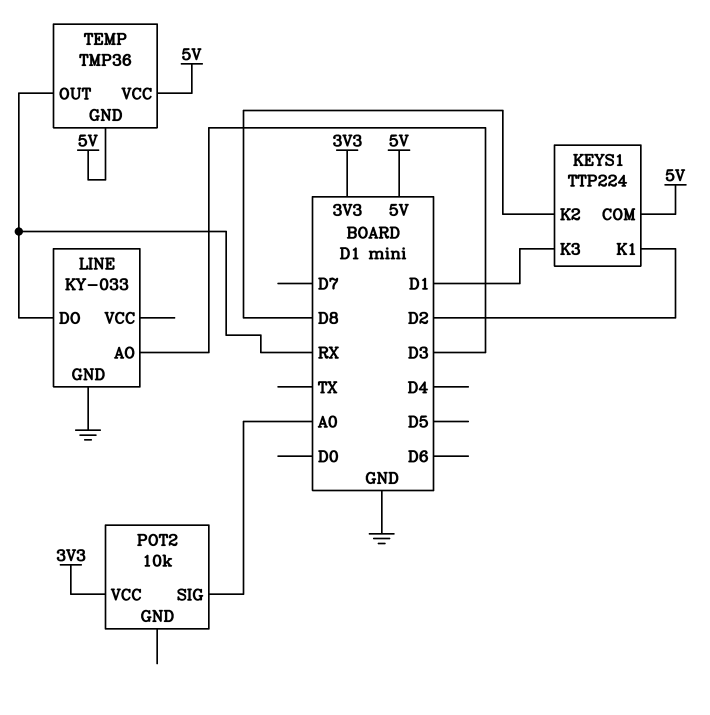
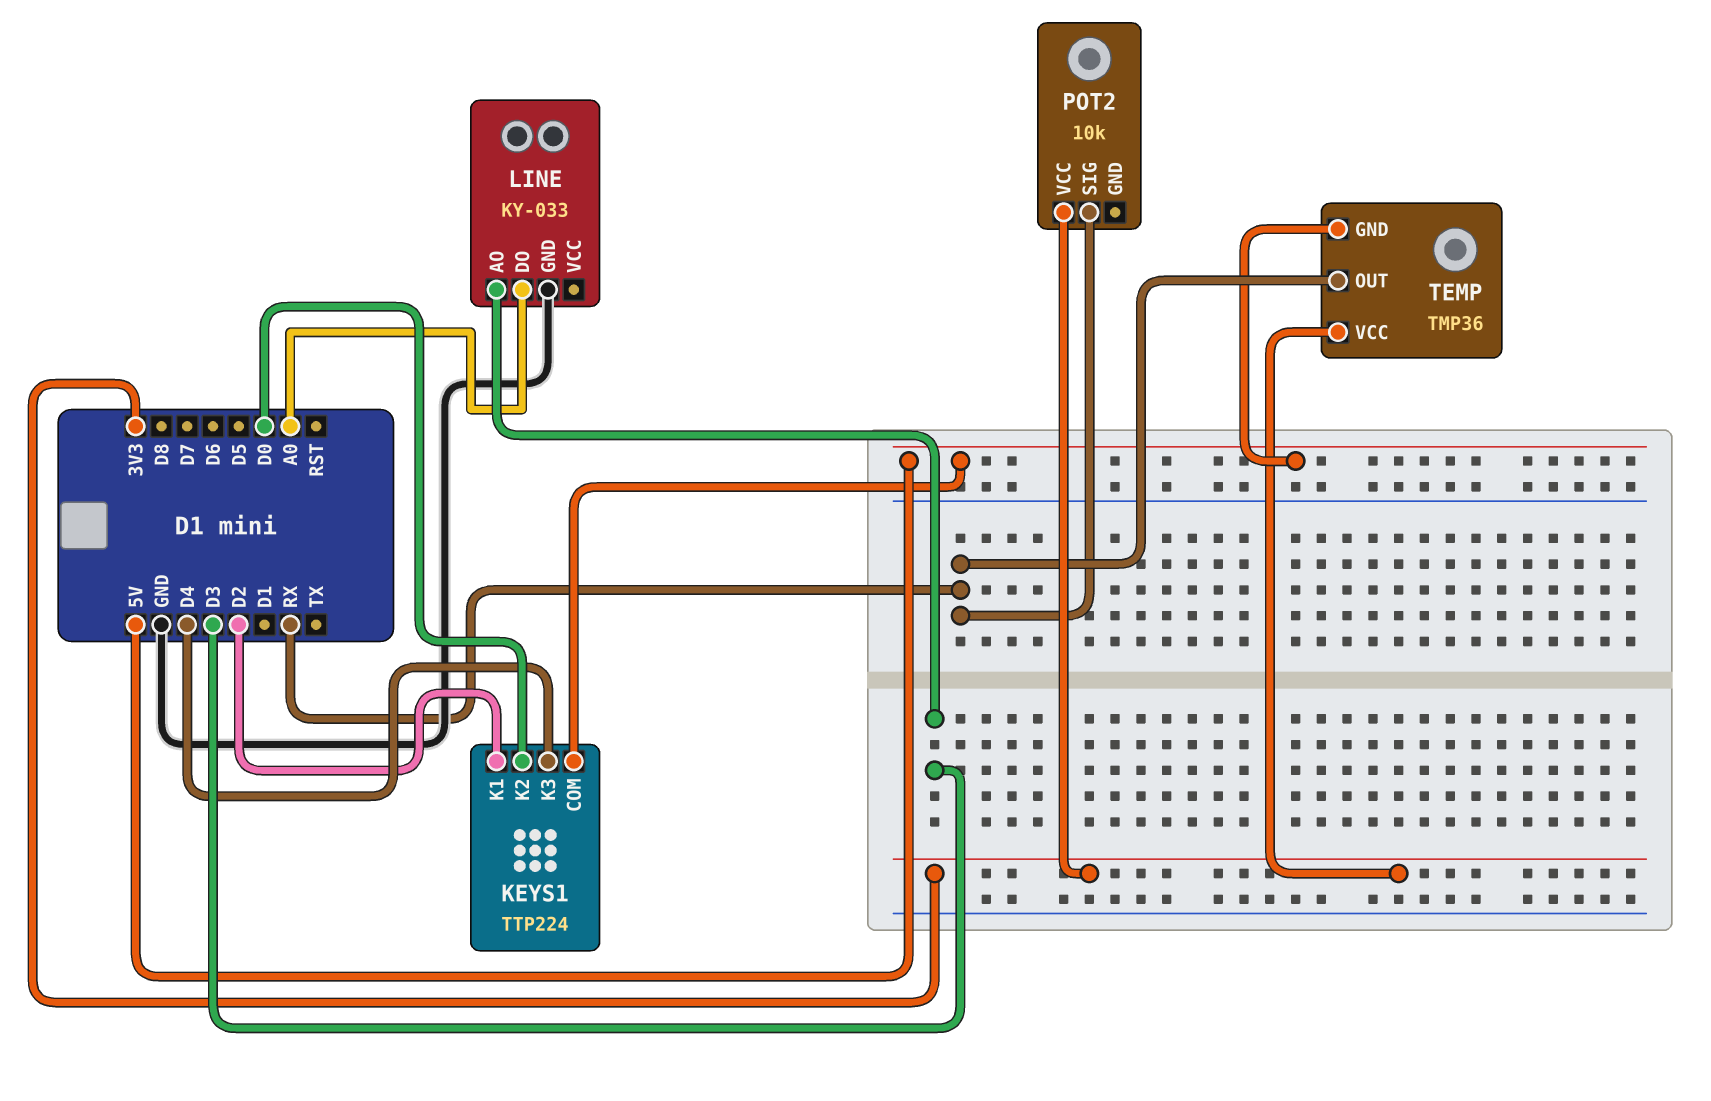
KEYS1 pin K2: D8 -> D0
KEYS1 pin K3: D1 -> D4
LINE pin DO: RX -> A0
POT2 pin SIG: A0 -> RX
TEMP pin VCC: 5V -> 3V3

